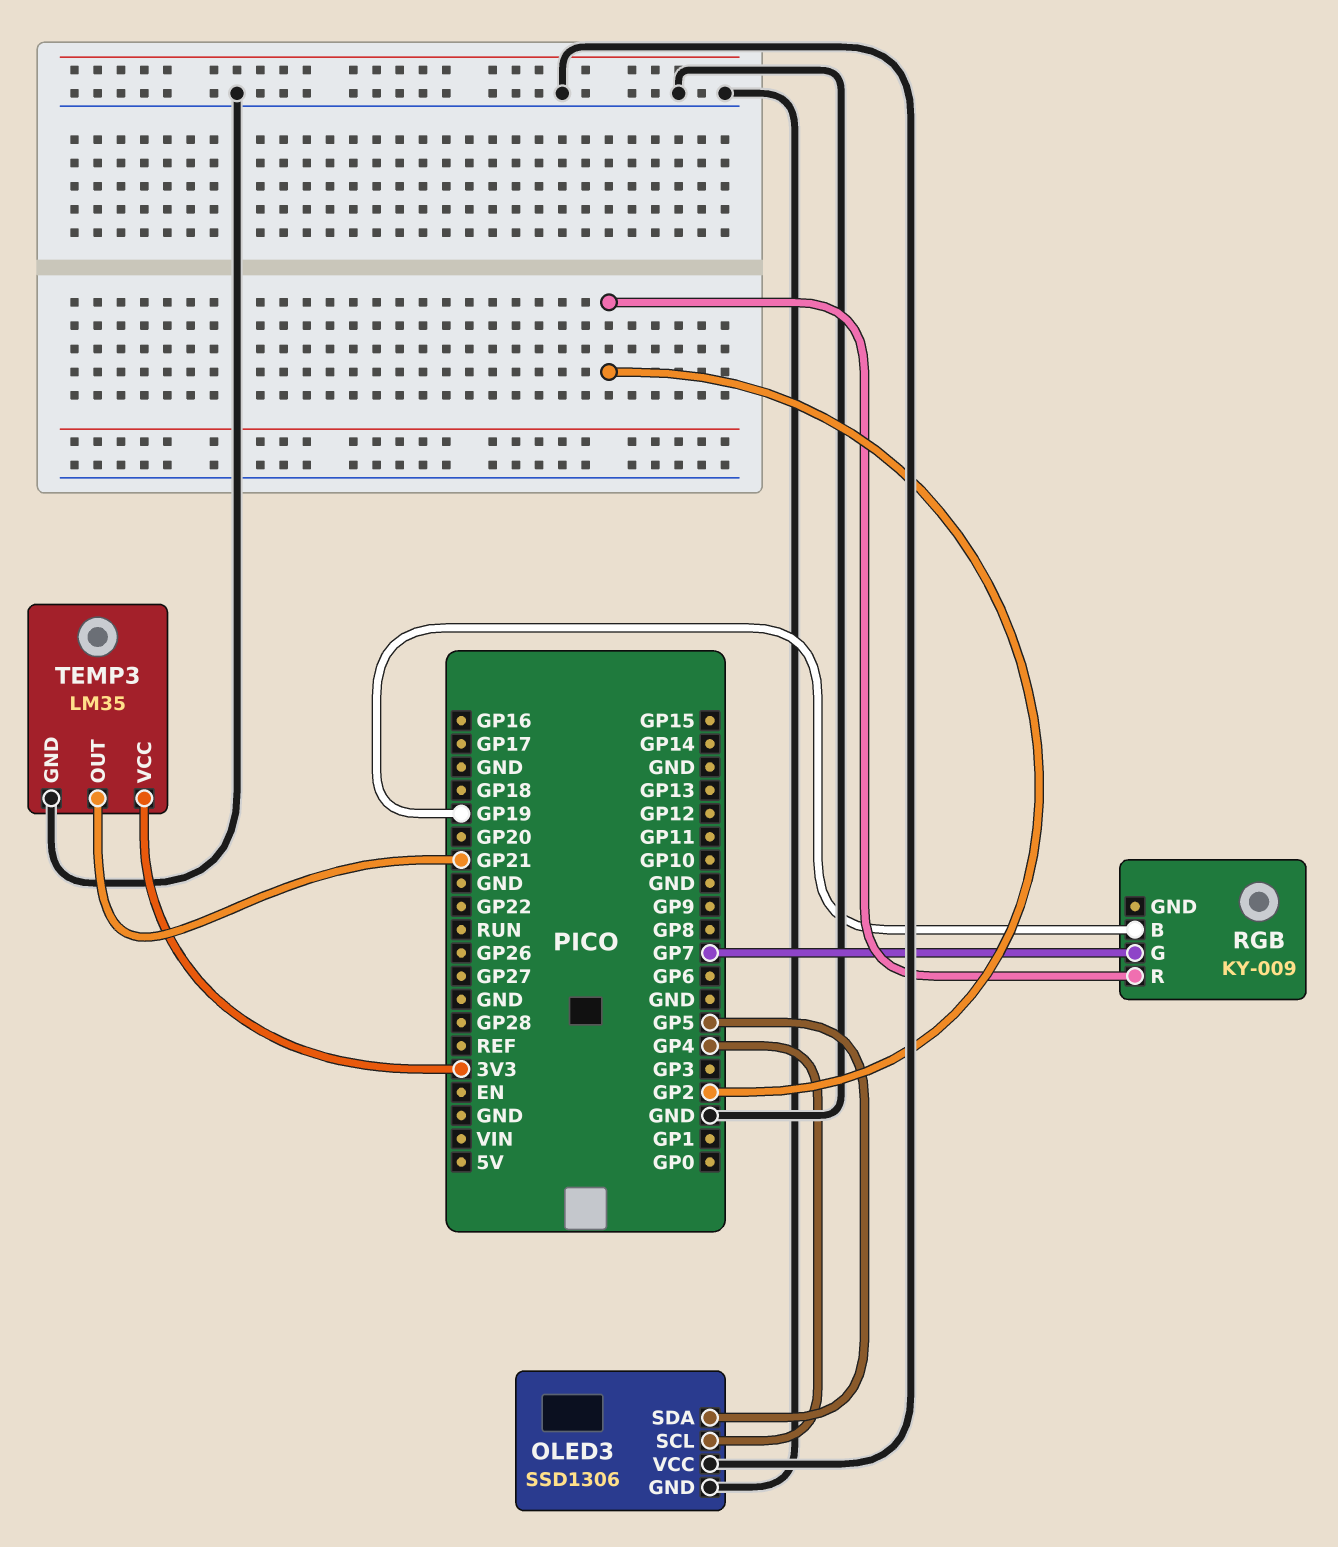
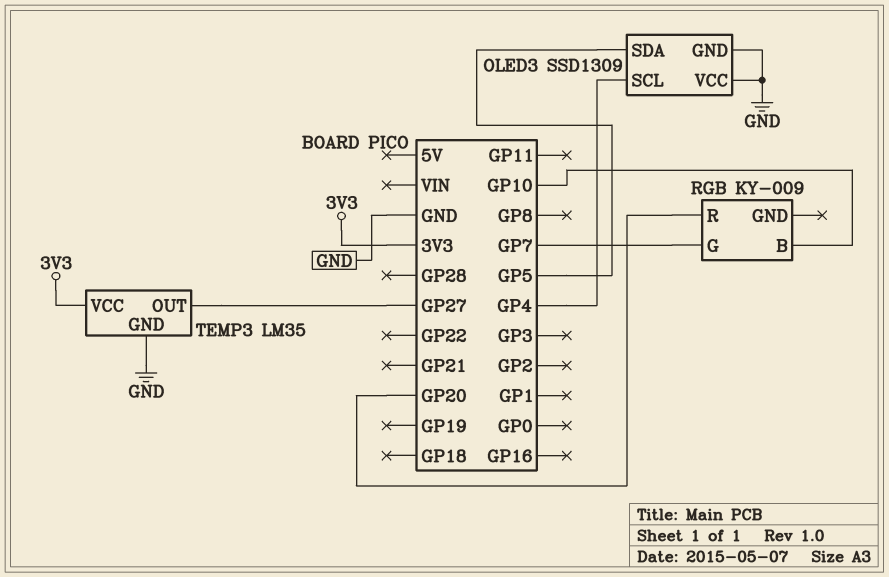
OLED3: SSD1306 -> SSD1309
RGB pin B: GP19 -> GP10
RGB pin R: GP2 -> GP20
TEMP3 pin OUT: GP21 -> GP27

